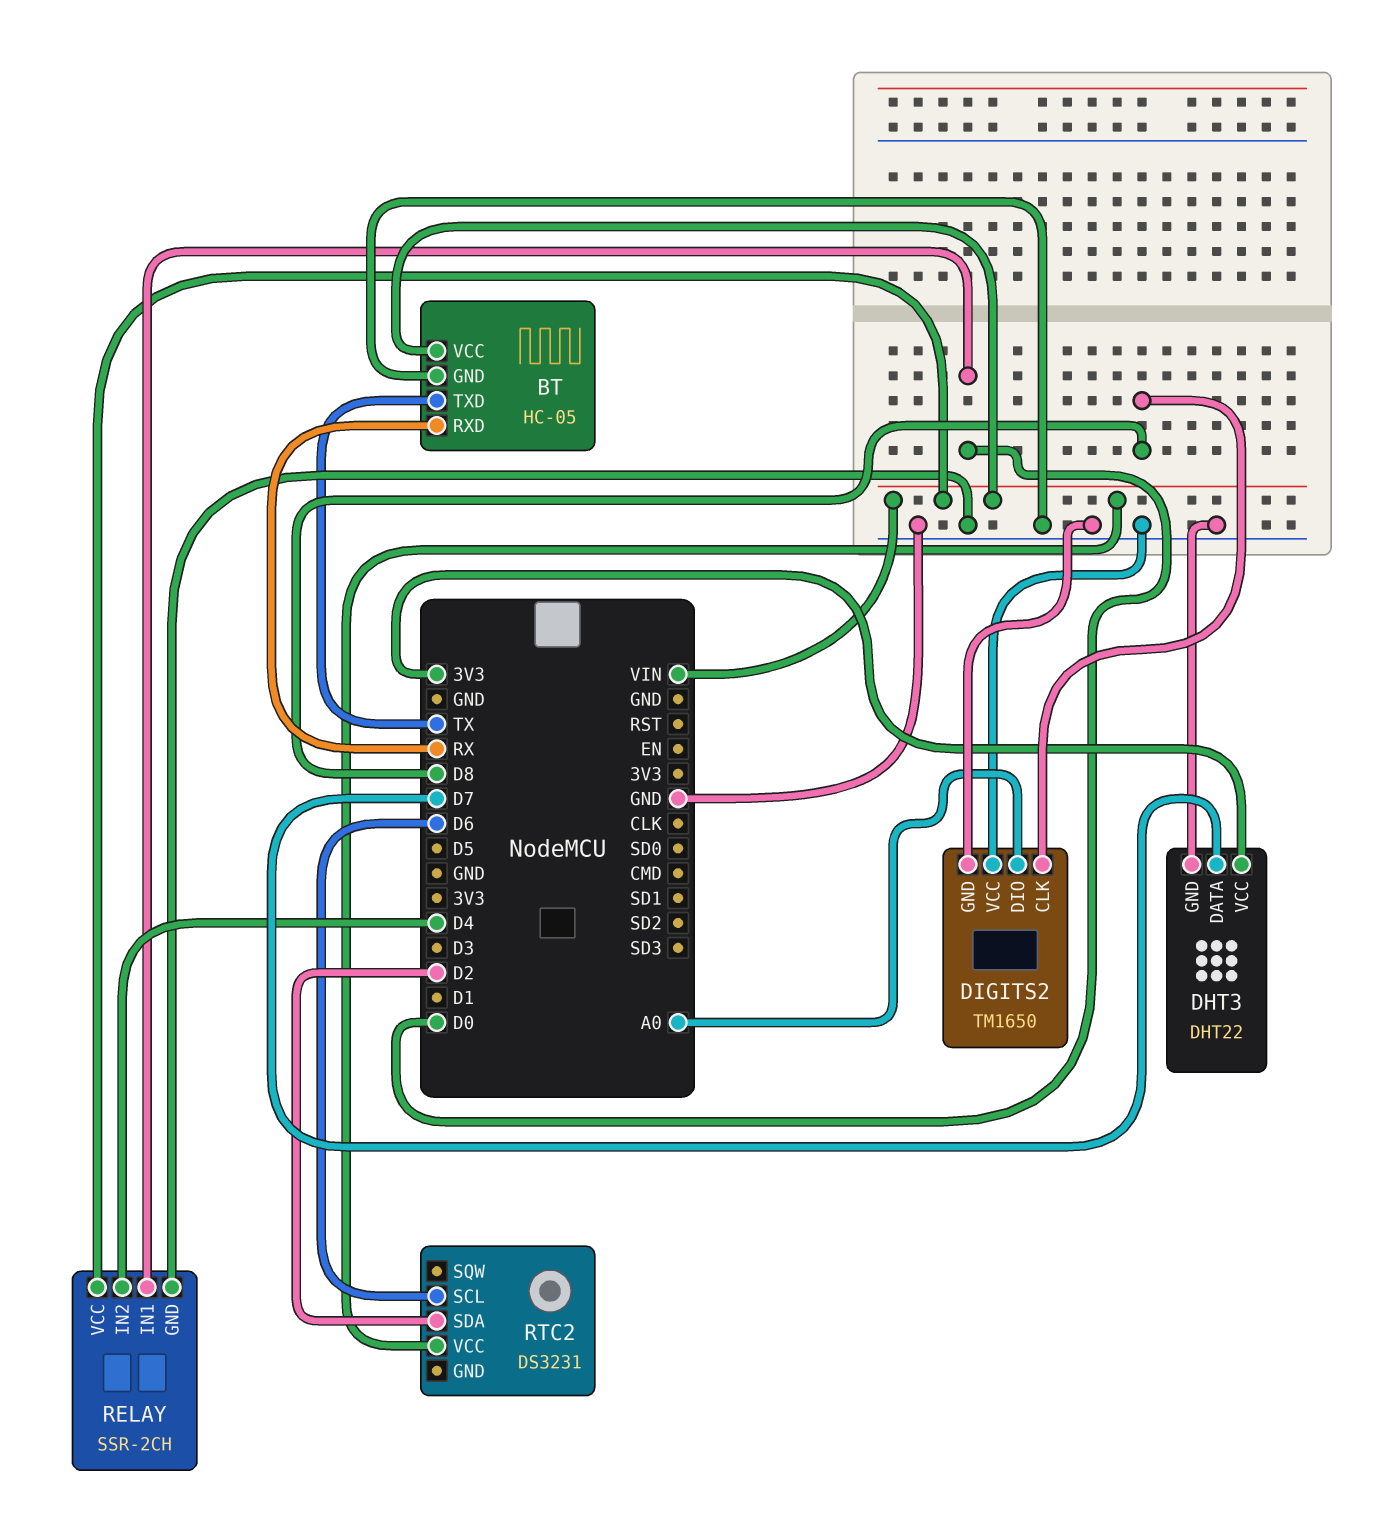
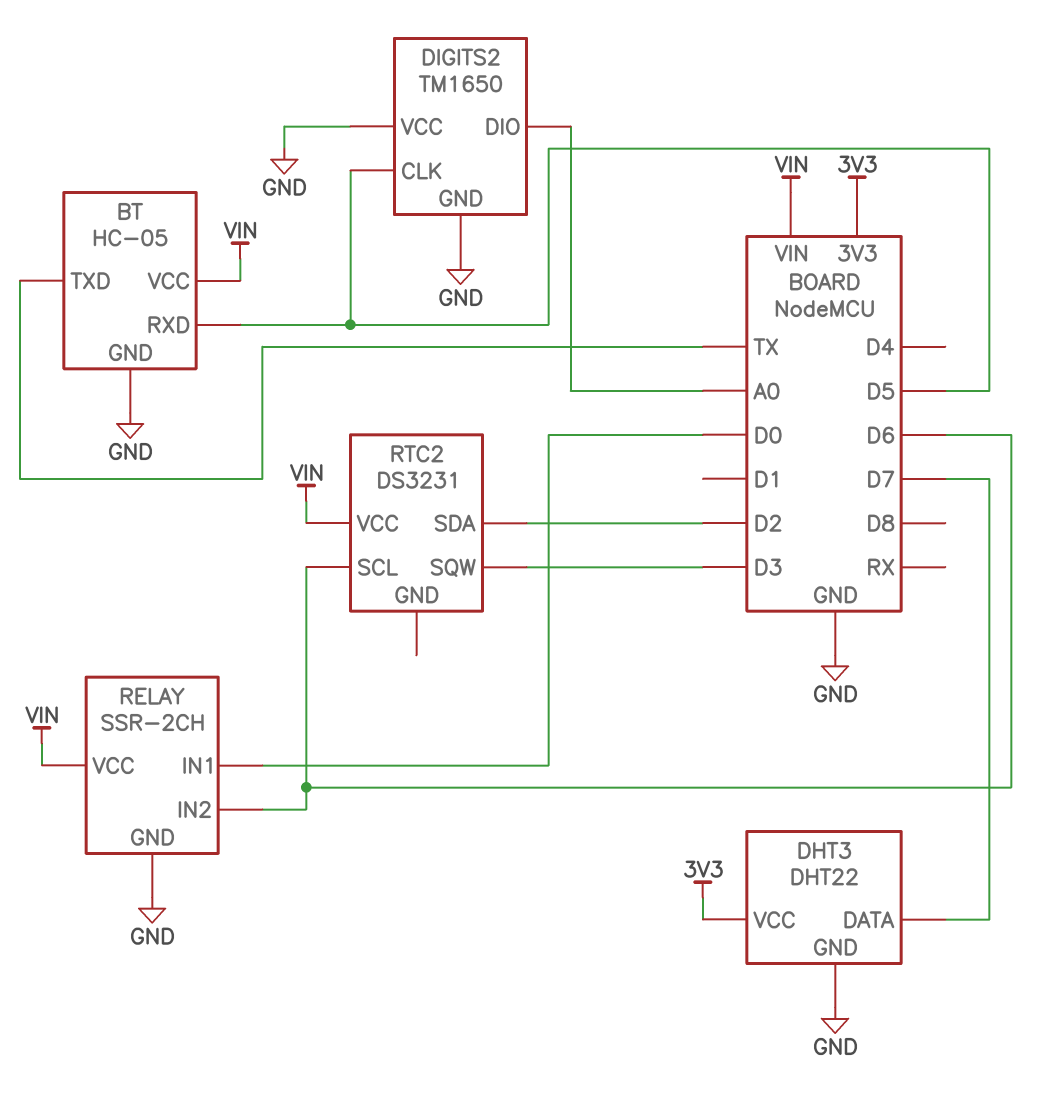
BT pin RXD: RX -> D5
DIGITS2 pin CLK: D8 -> D5
RELAY pin IN2: D4 -> D6
RTC2 pin SQW: none -> D3

